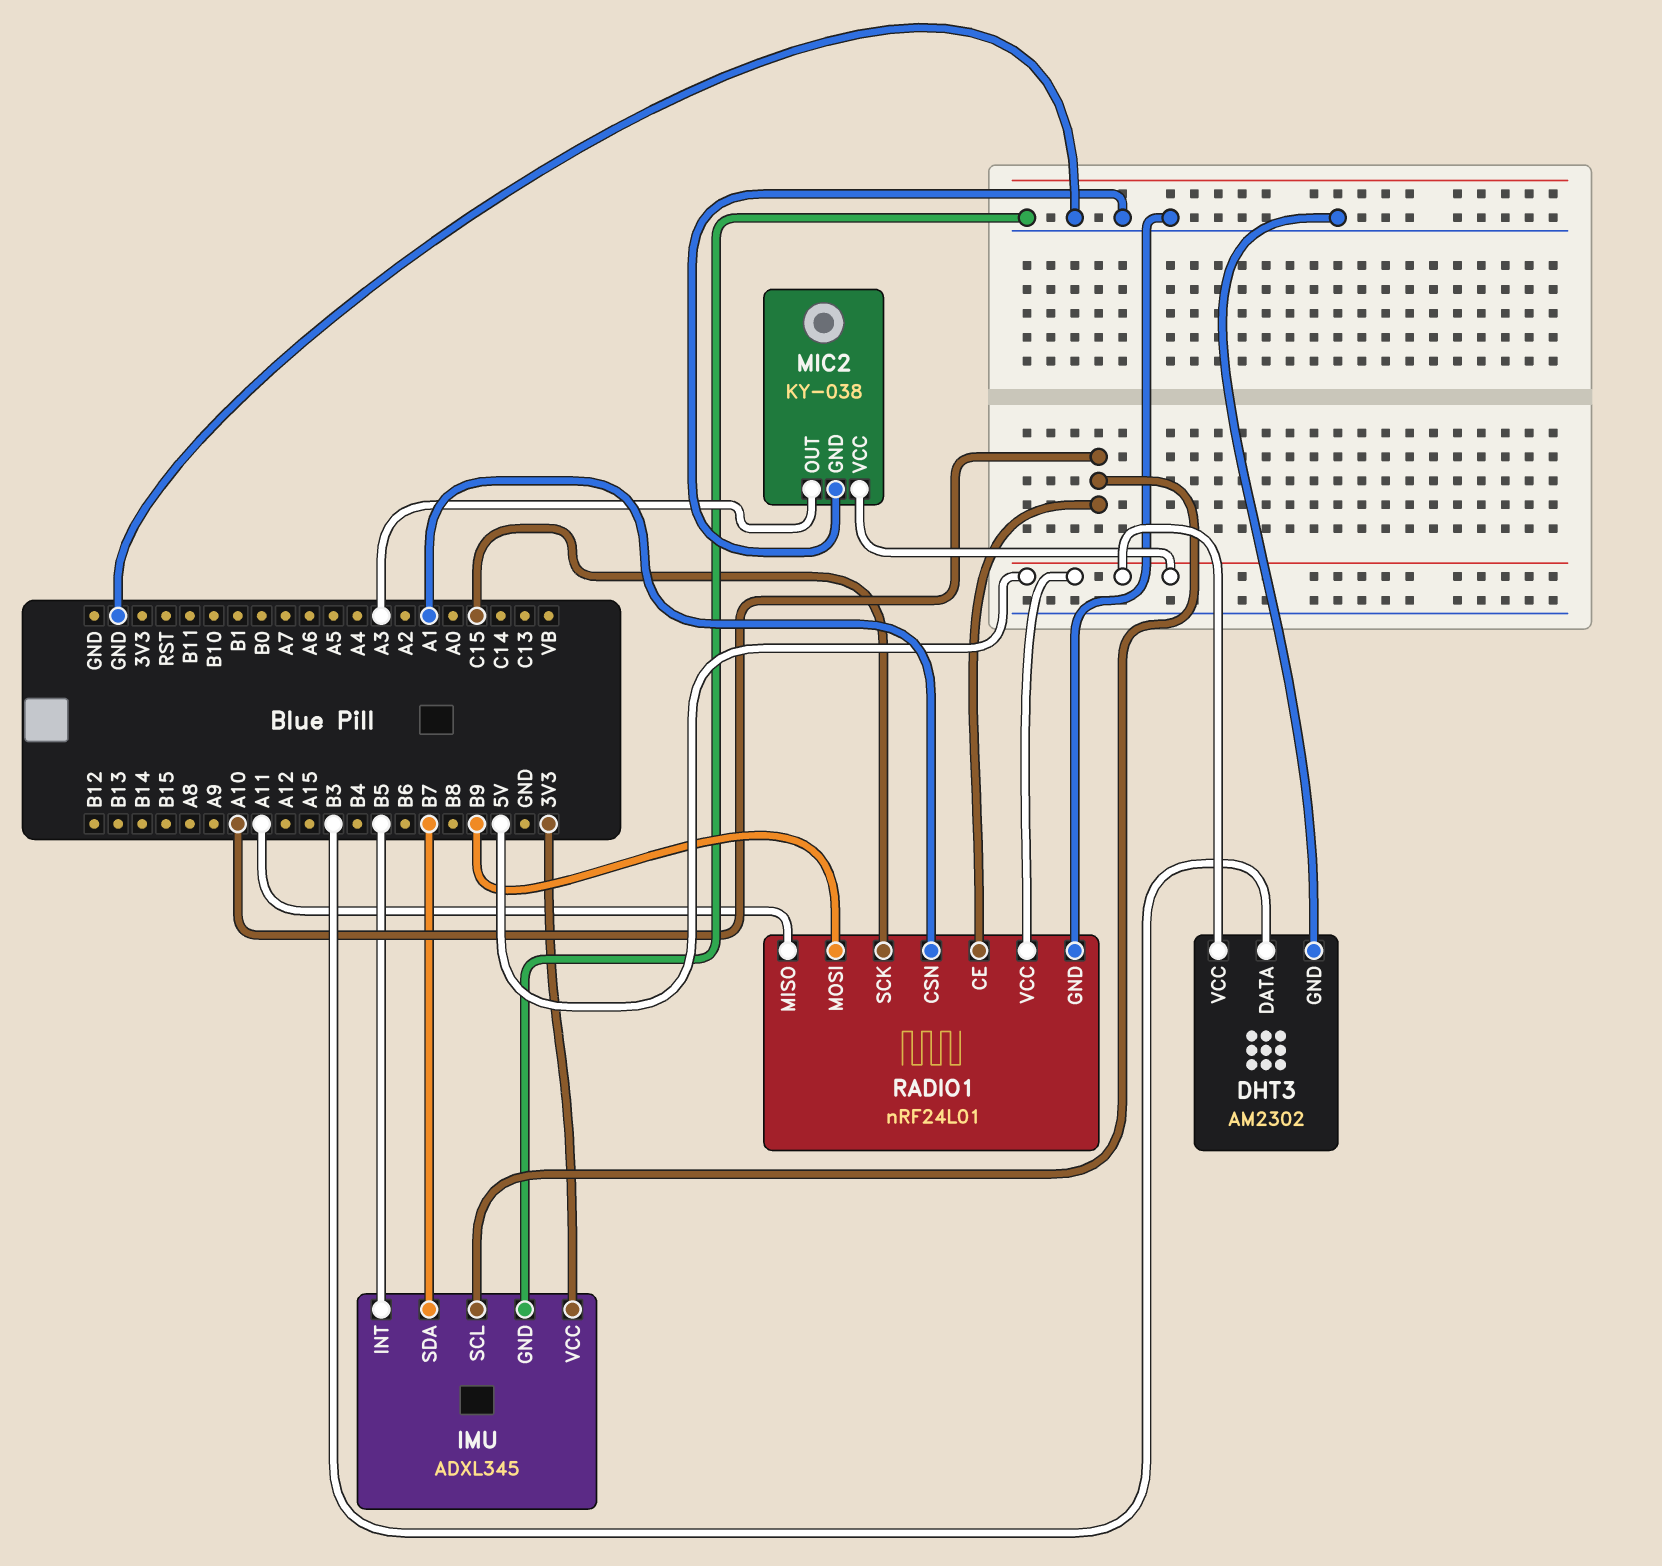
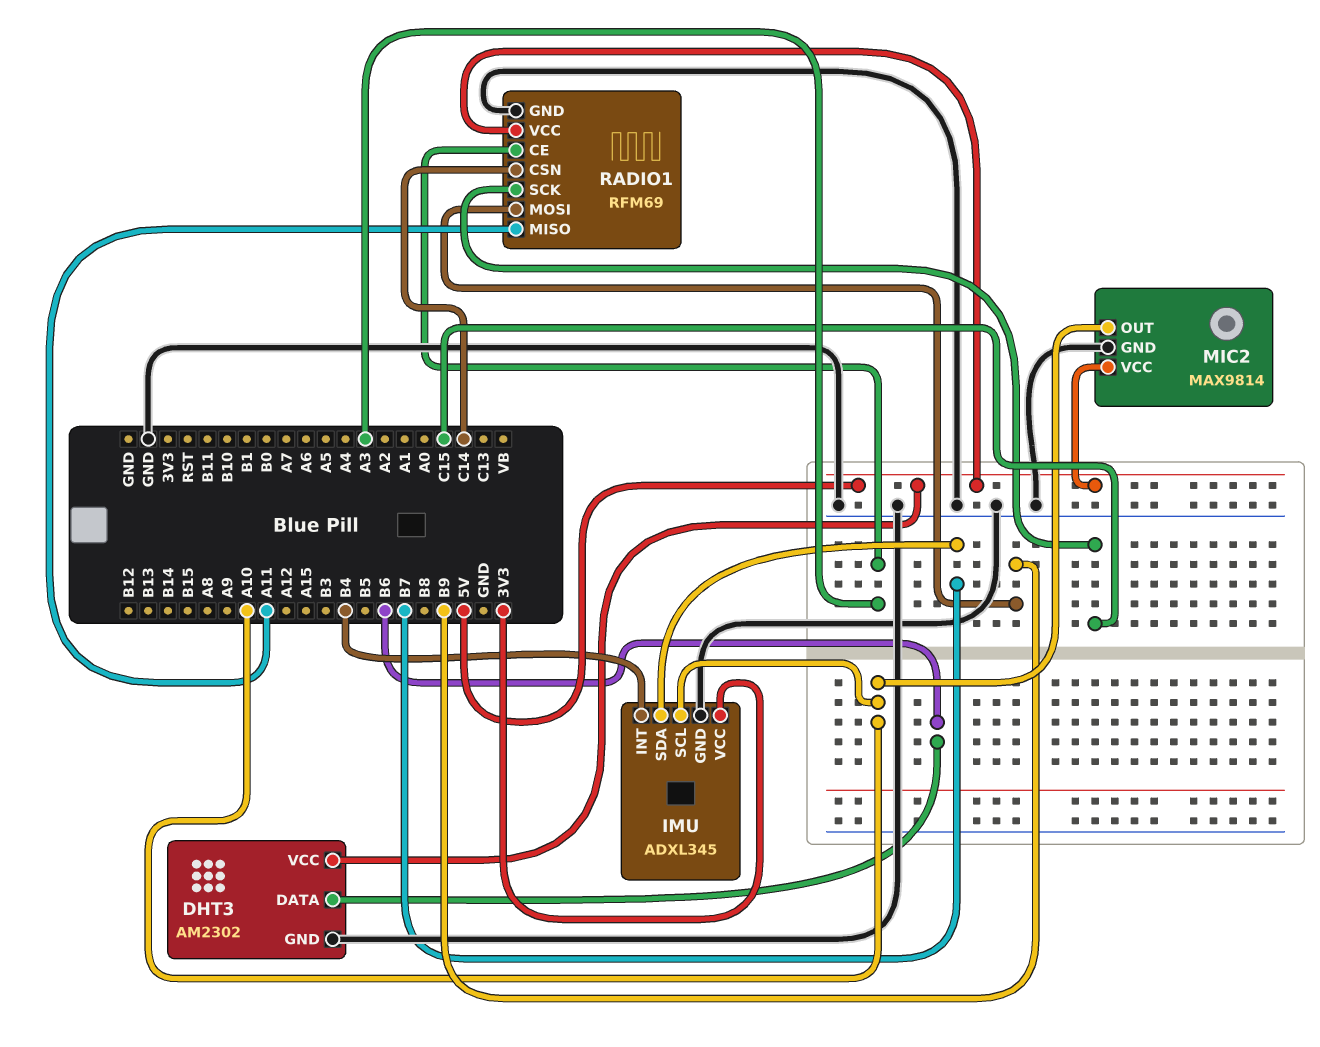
DHT3 pin DATA: B3 -> B6
IMU pin INT: B5 -> B4
MIC2: KY-038 -> MAX9814
MIC2 pin OUT: A3 -> A10
RADIO1: nRF24L01 -> RFM69
RADIO1 pin CE: A10 -> A3
RADIO1 pin CSN: A1 -> C14

